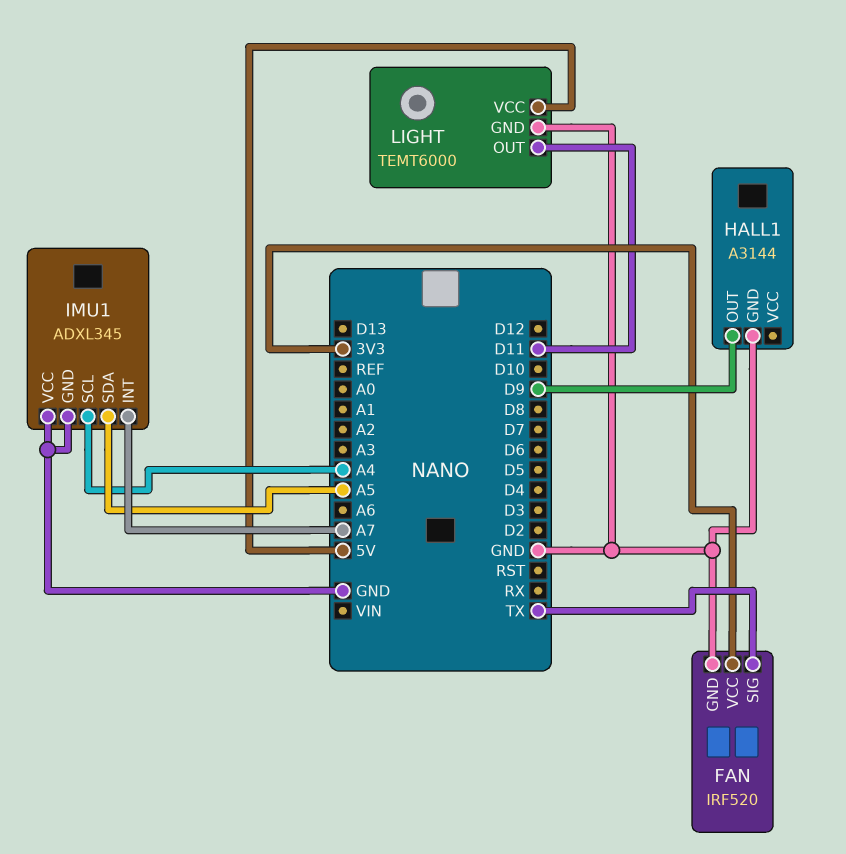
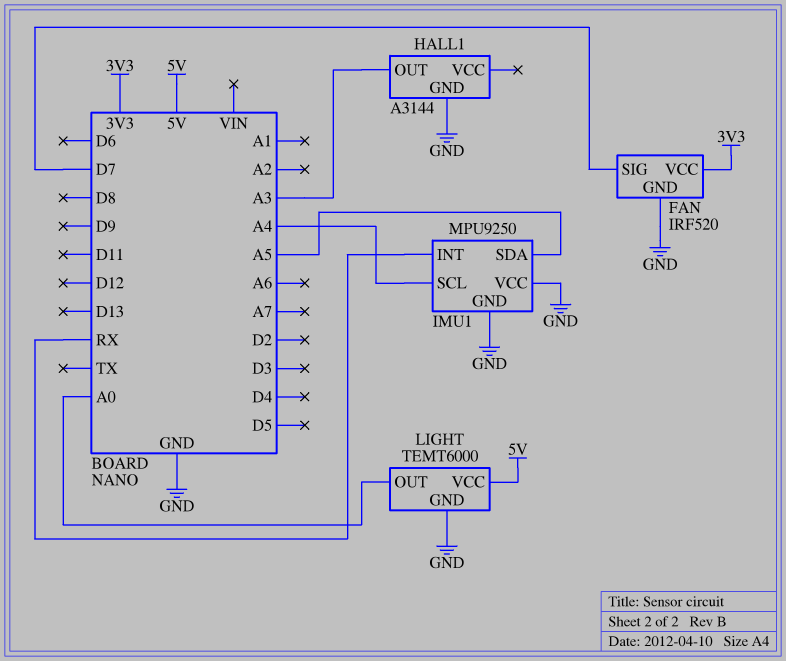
FAN pin SIG: TX -> D7
HALL1 pin OUT: D9 -> A3
IMU1: ADXL345 -> MPU9250
IMU1 pin INT: A7 -> RX
LIGHT pin OUT: D11 -> A0

